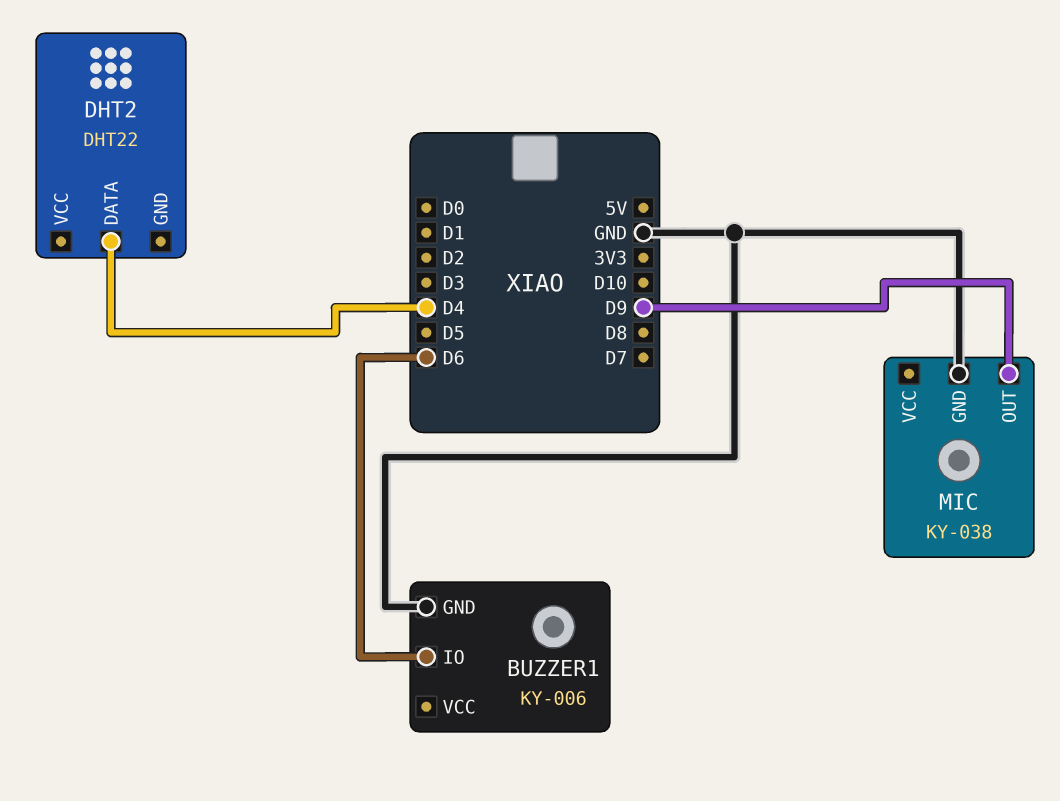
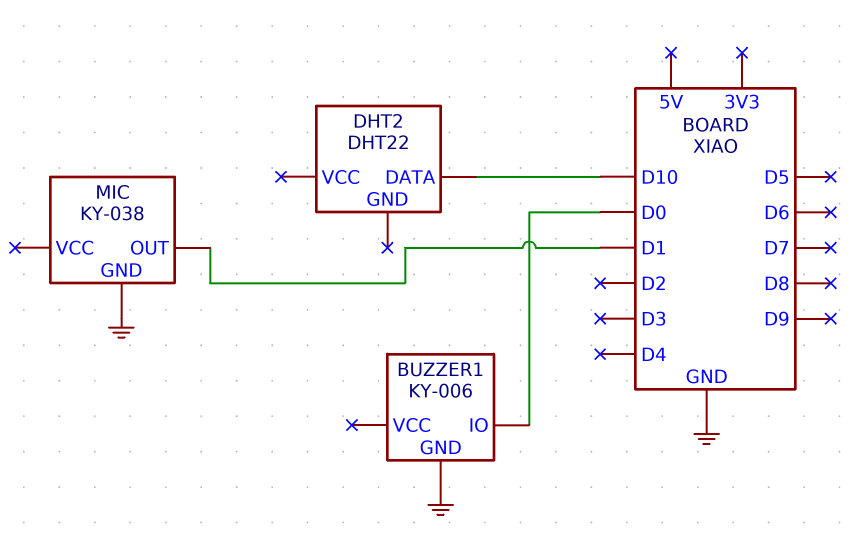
BUZZER1 pin IO: D6 -> D0
DHT2 pin DATA: D4 -> D10
MIC pin OUT: D9 -> D1

